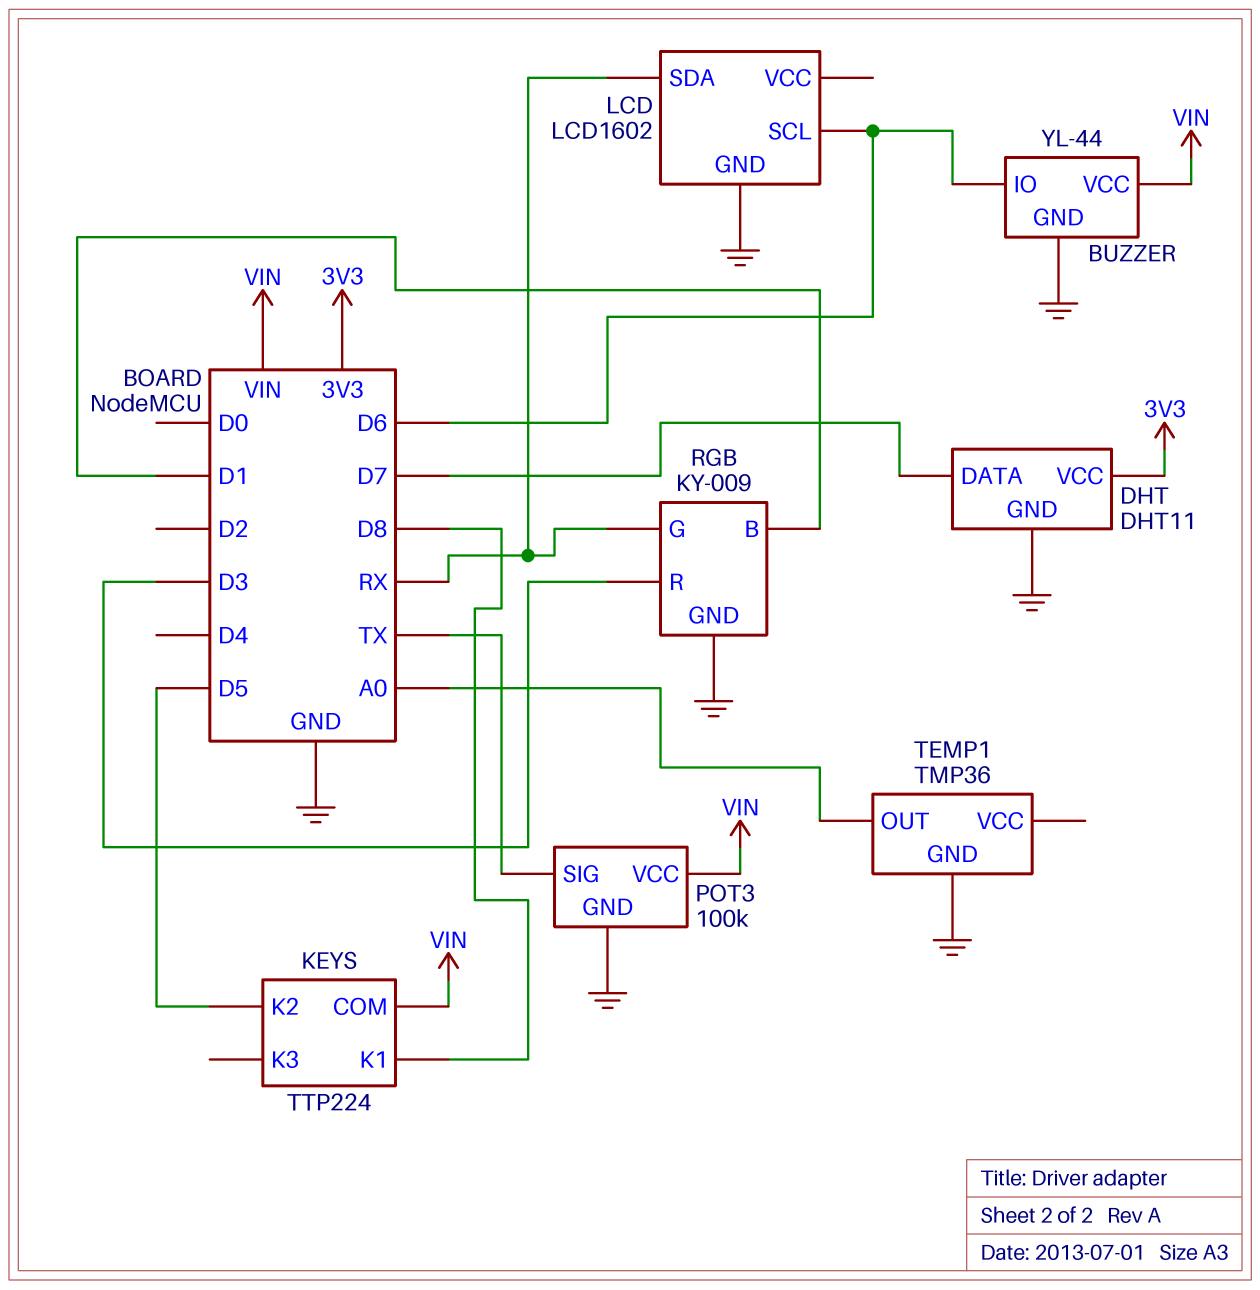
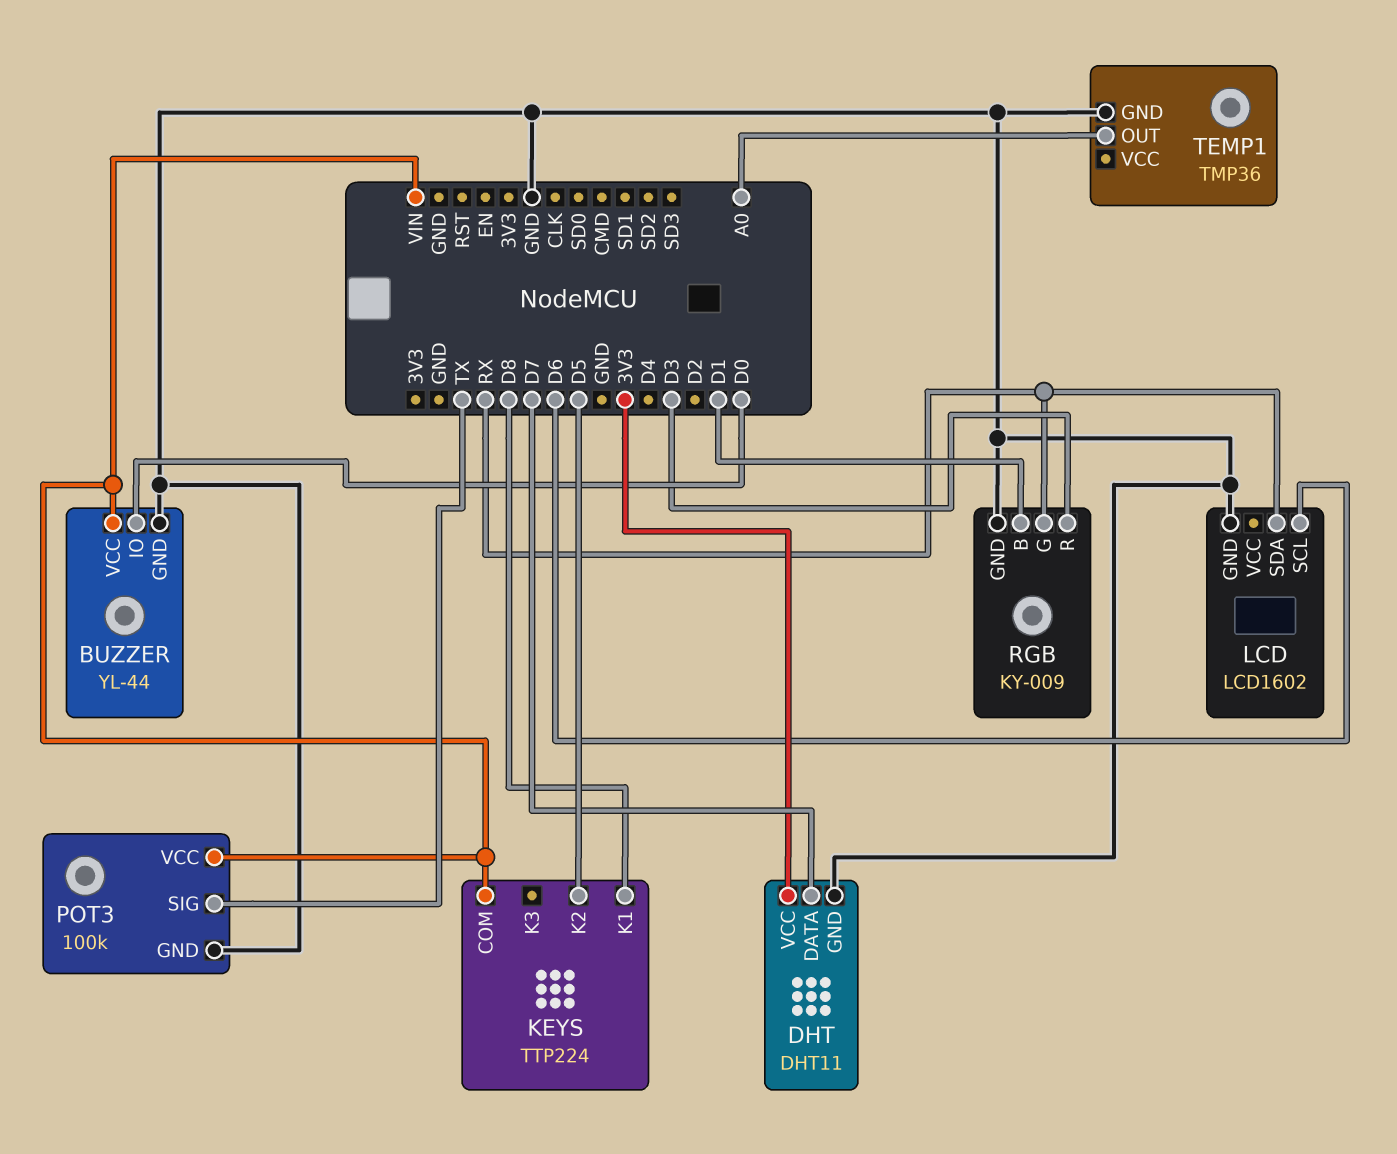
BUZZER pin IO: D6 -> D0

